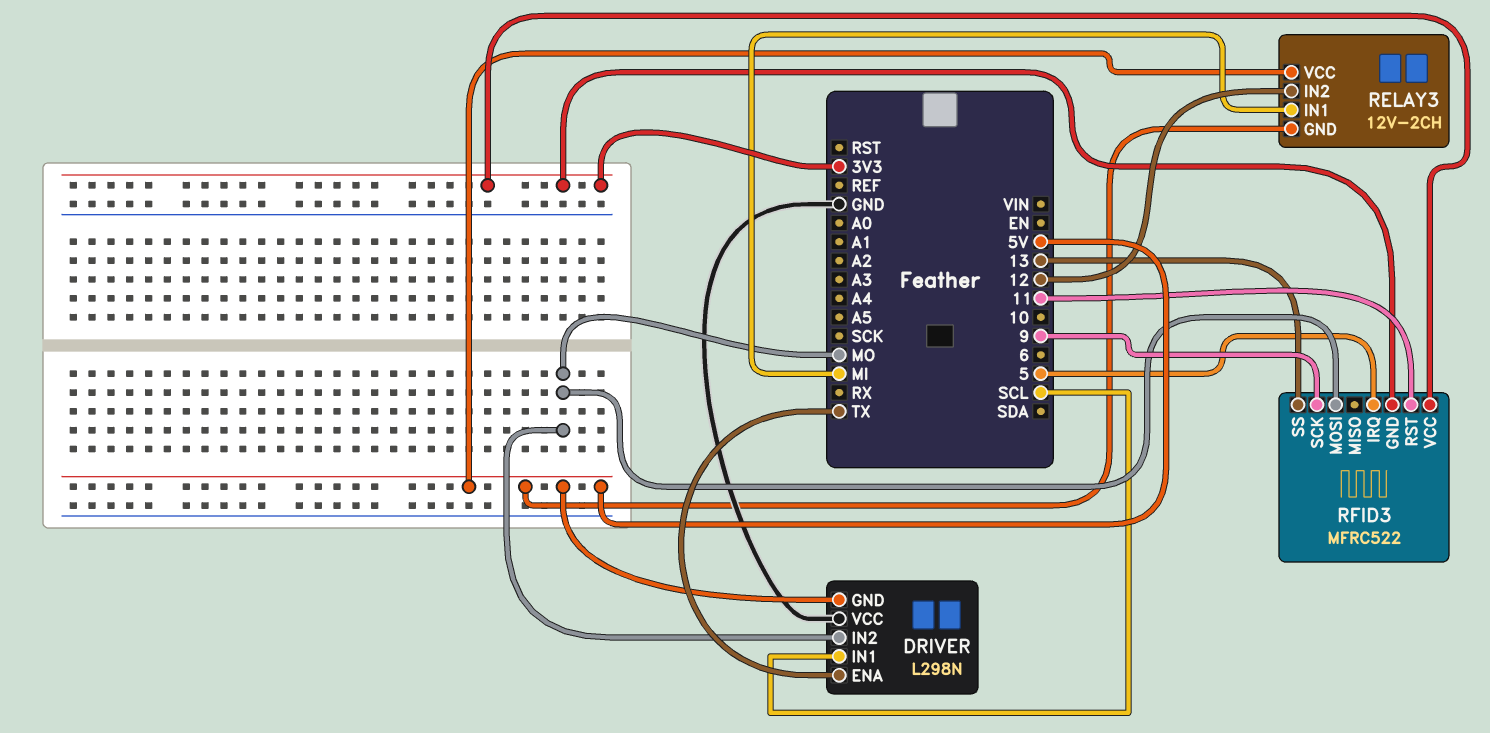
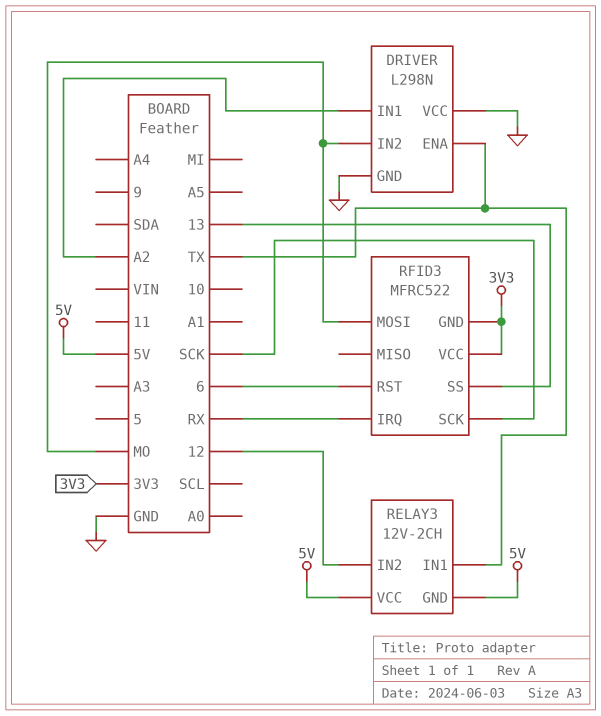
DRIVER pin GND: 5V -> GND
DRIVER pin IN1: SCL -> A2
RELAY3 pin IN1: MI -> TX
RFID3 pin IRQ: 5 -> RX
RFID3 pin RST: 11 -> 6
RFID3 pin SCK: 9 -> SCK

